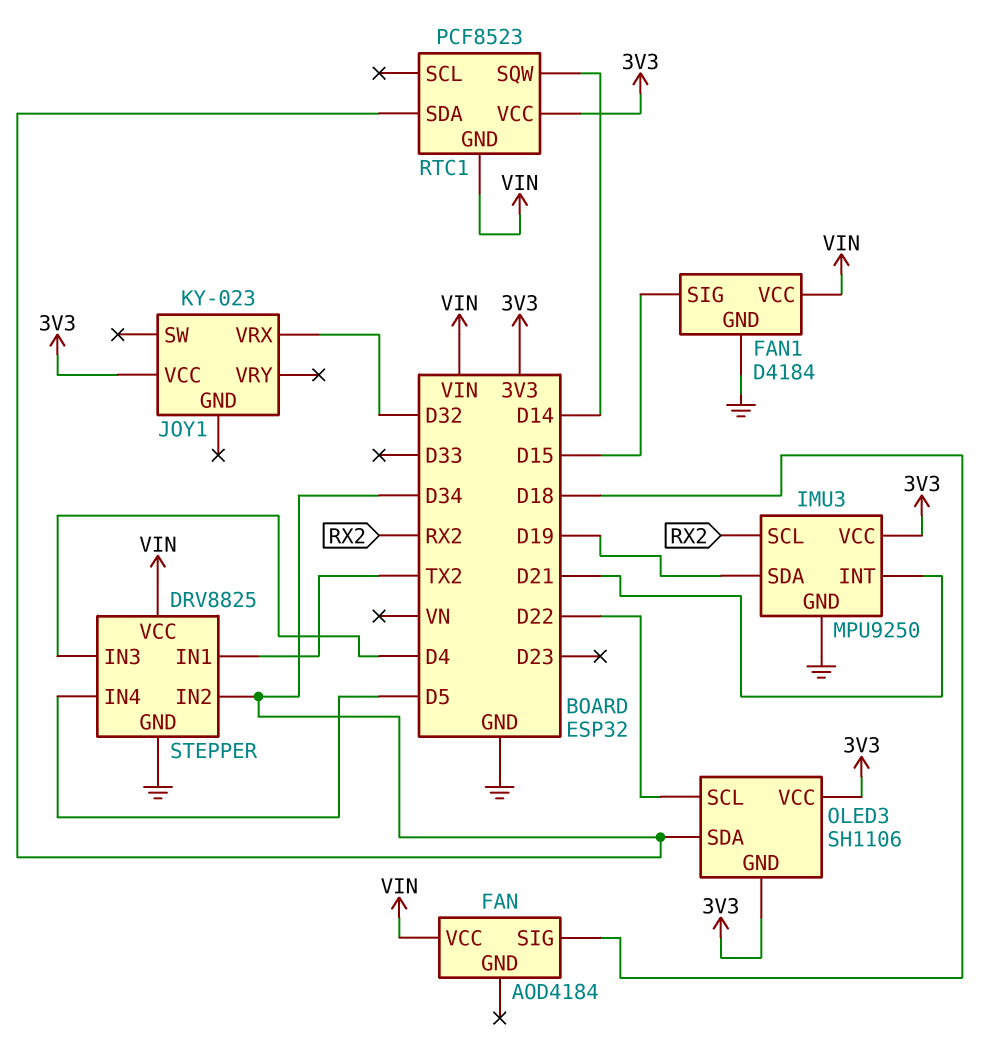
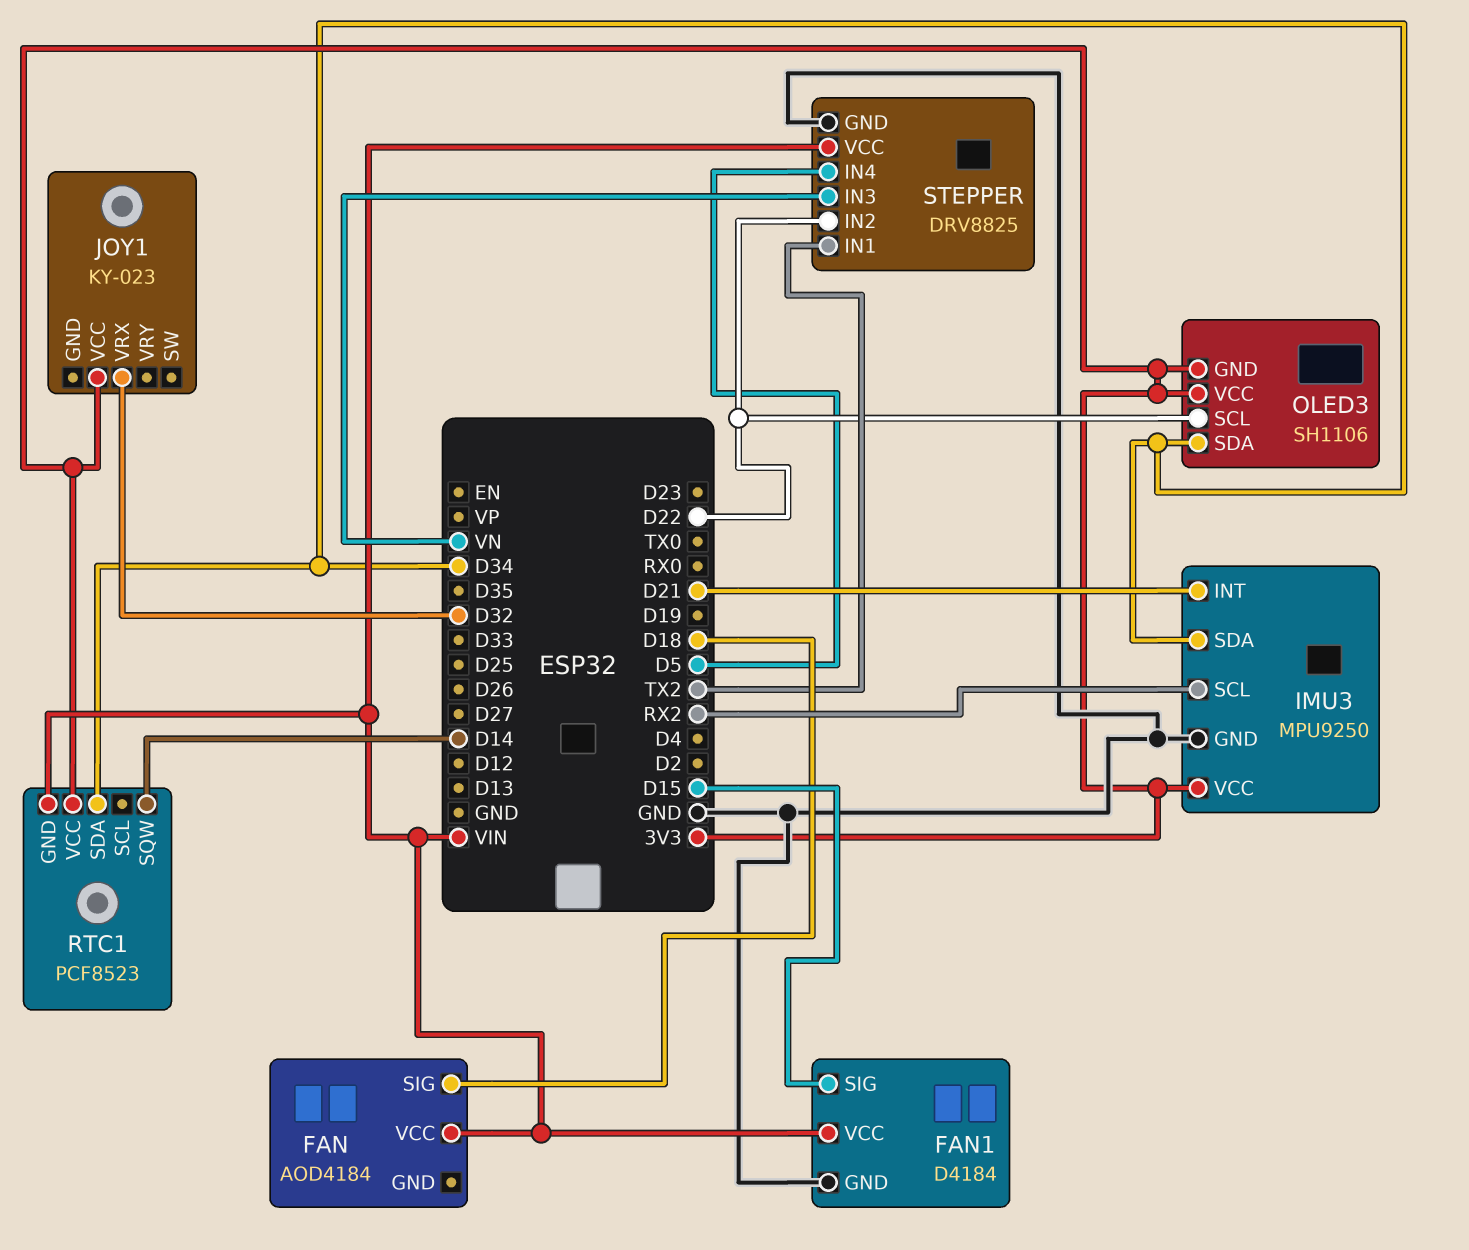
IMU3 pin SDA: D19 -> D34
STEPPER pin IN2: D34 -> D22
STEPPER pin IN3: D4 -> VN

